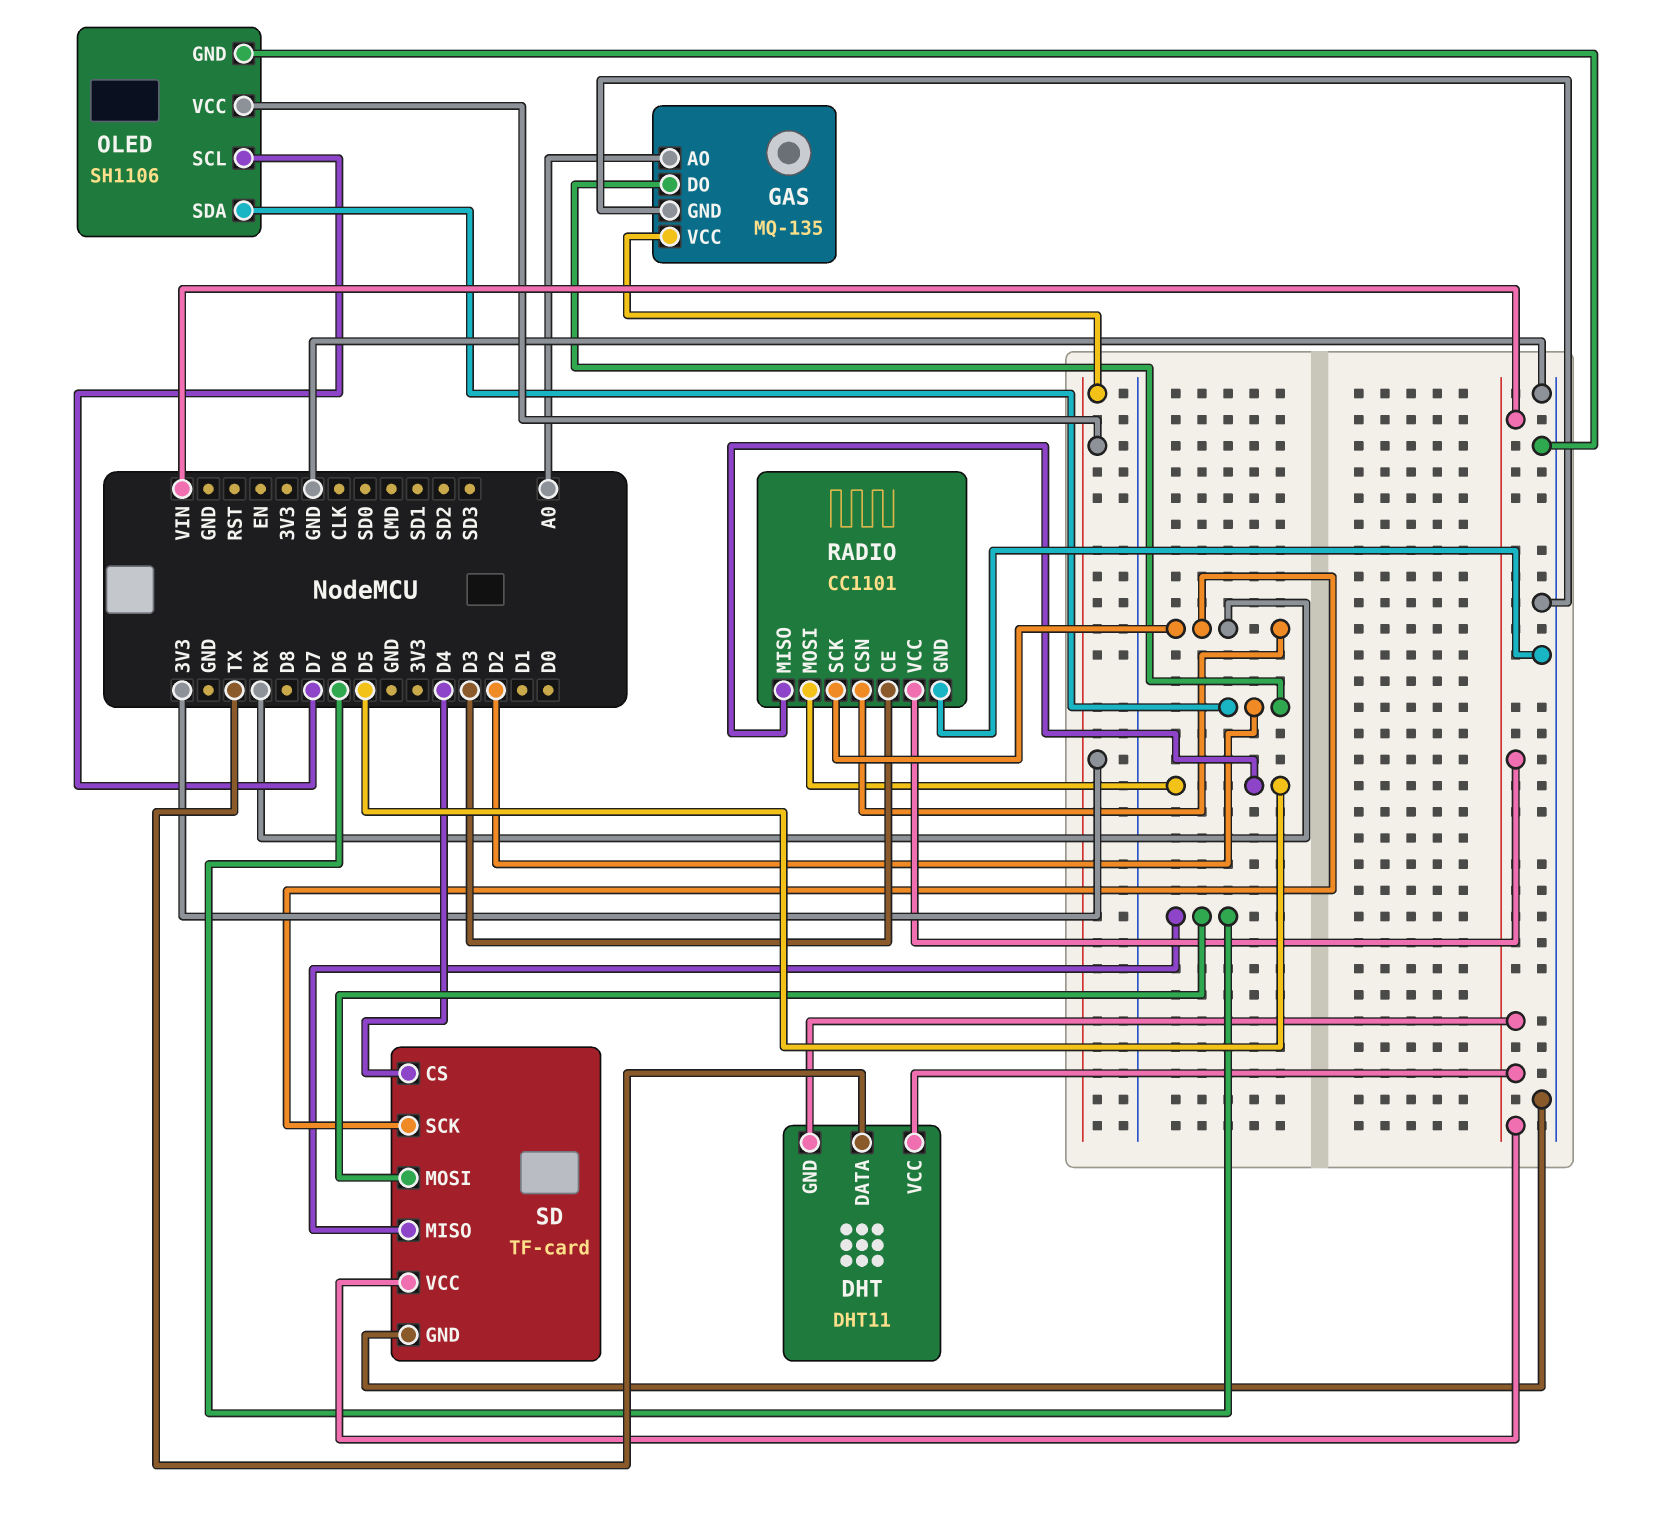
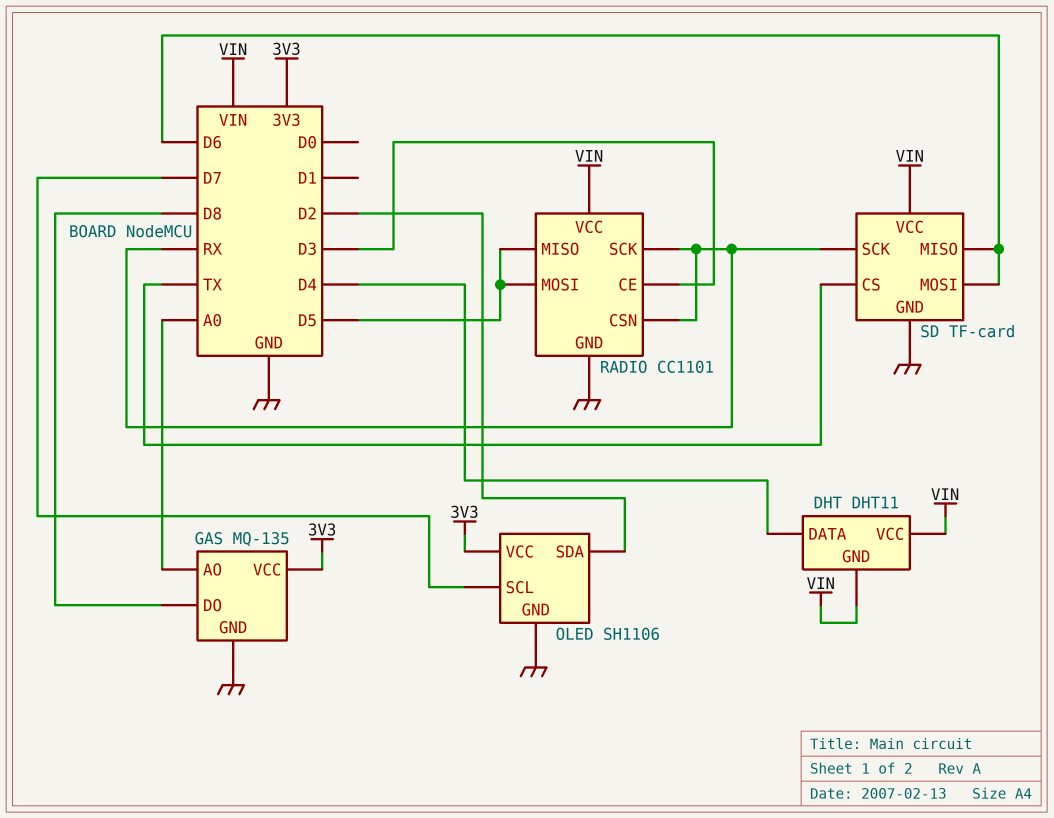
DHT pin DATA: TX -> D4
GAS pin DO: D2 -> D8
SD pin CS: D4 -> TX

